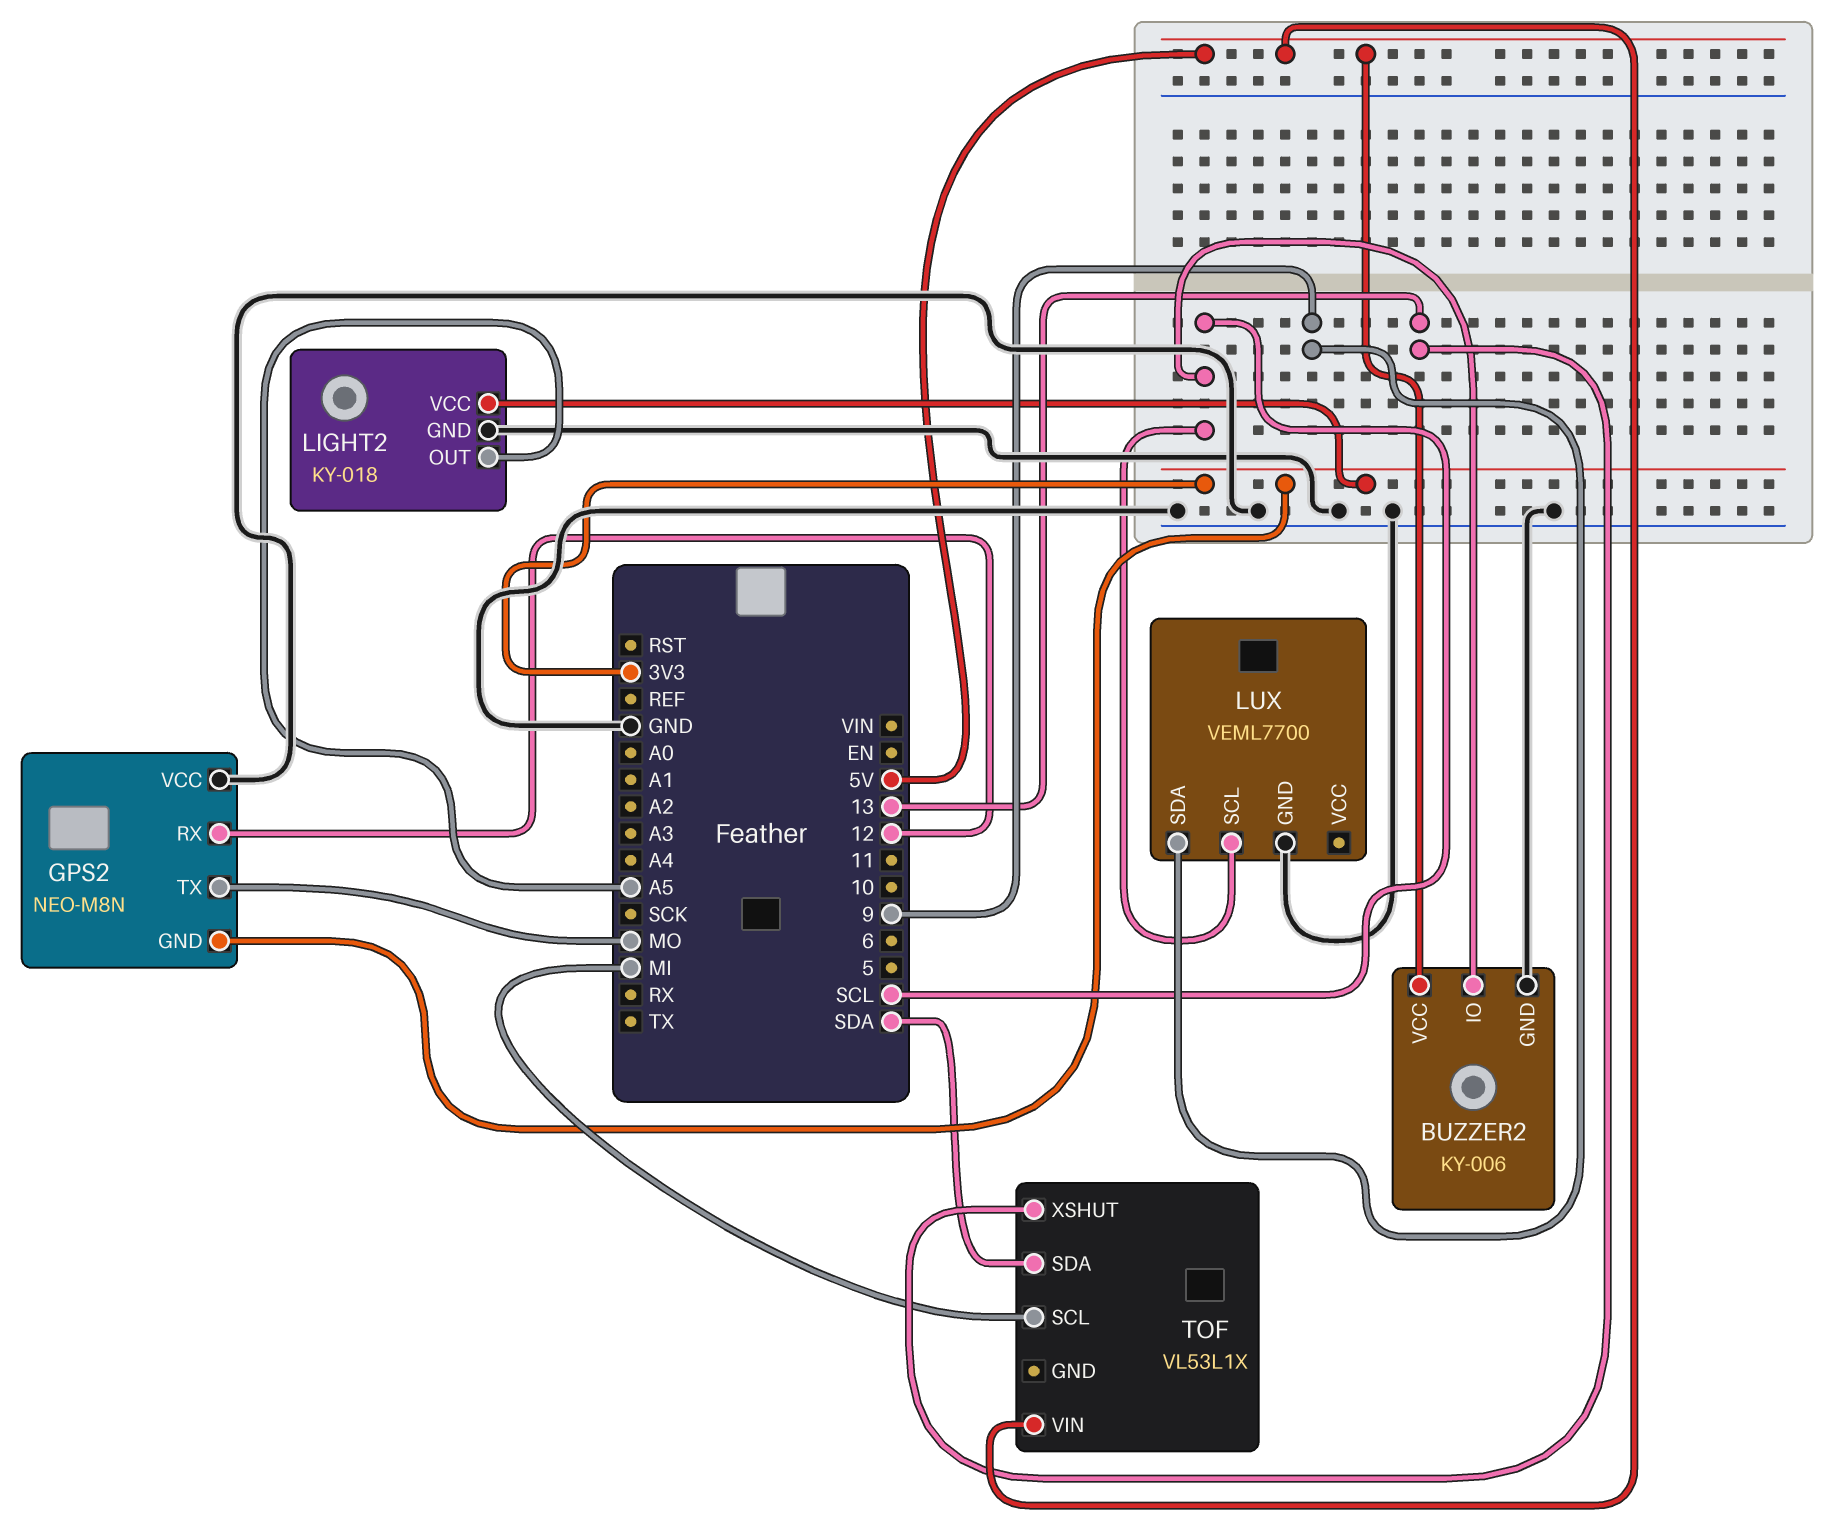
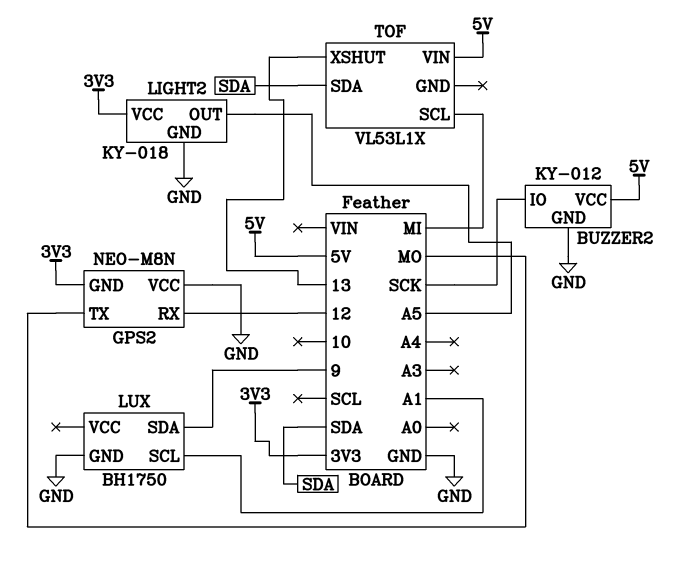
BUZZER2: KY-006 -> KY-012
BUZZER2 pin IO: SCL -> SCK
LUX: VEML7700 -> BH1750
LUX pin SCL: SCL -> A1

